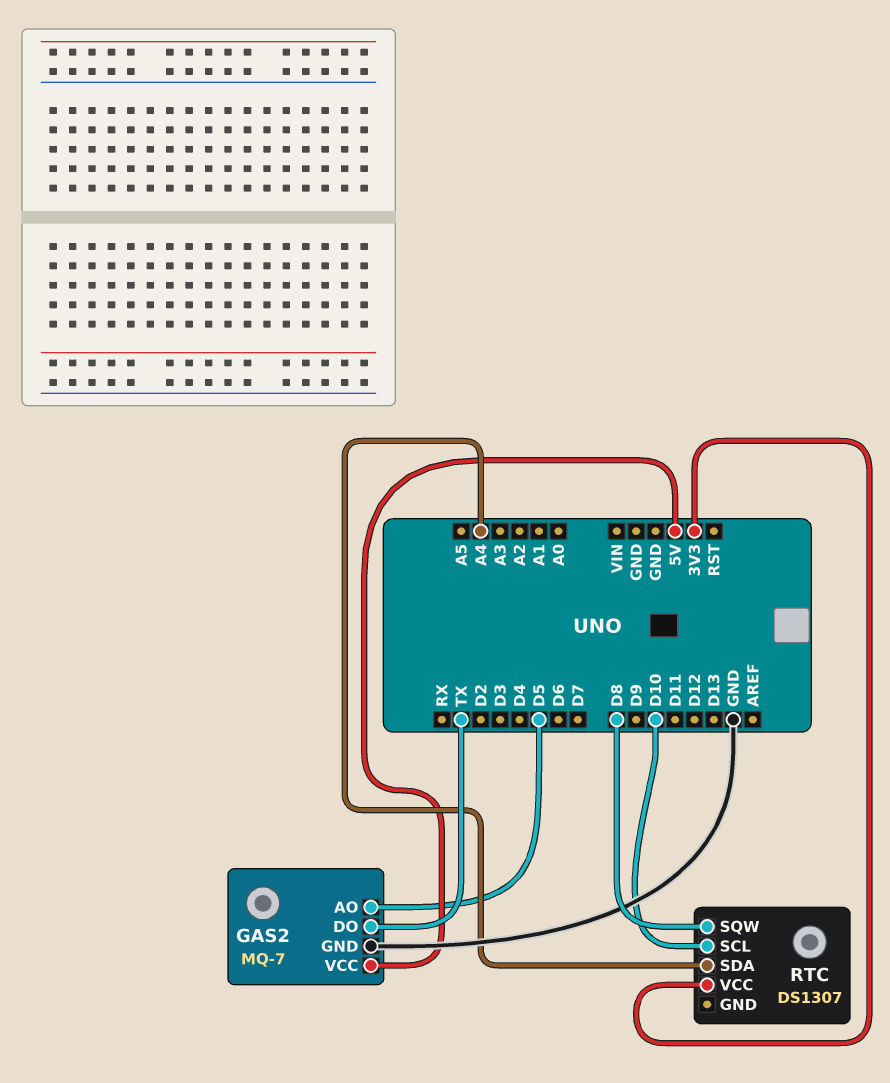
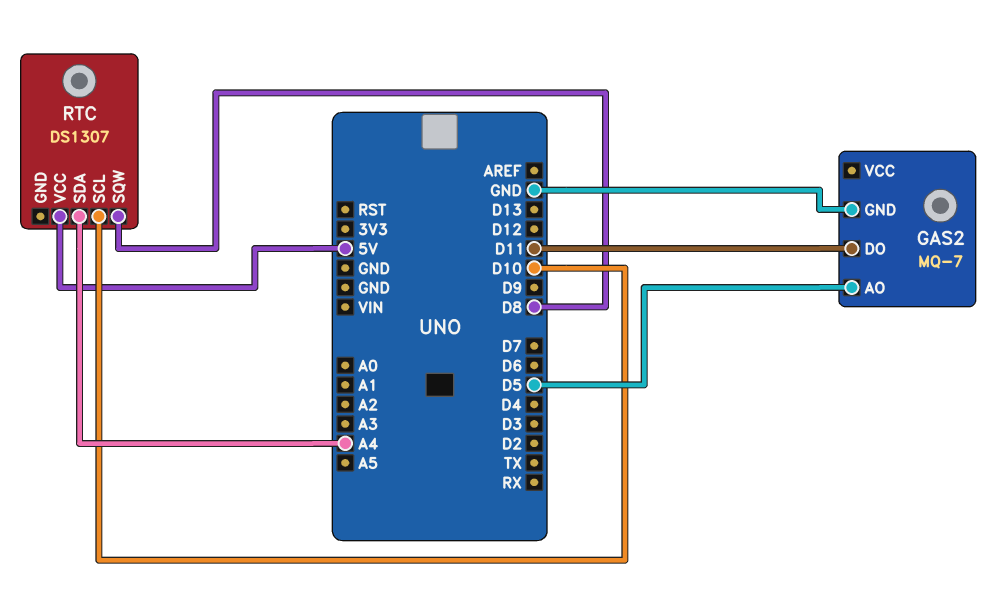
GAS2 pin DO: TX -> D11
GAS2 pin VCC: 5V -> none
RTC pin VCC: 3V3 -> 5V

